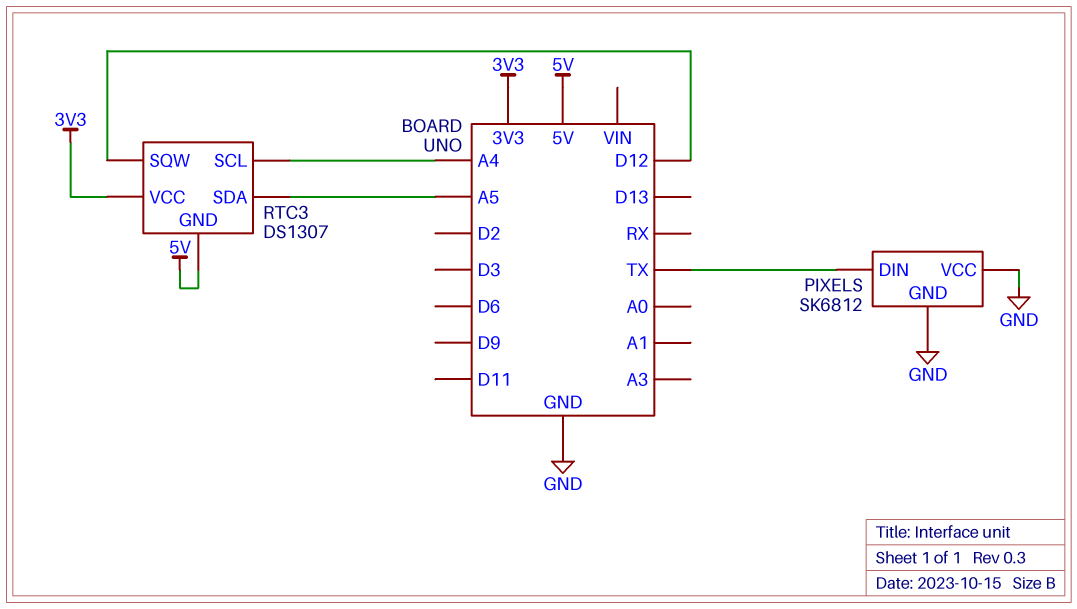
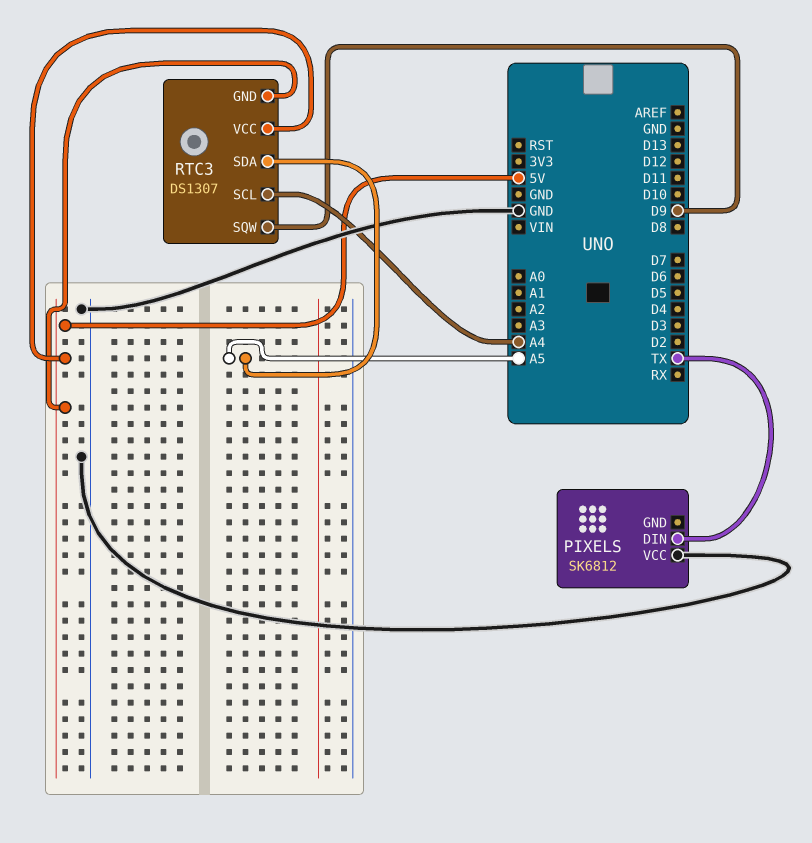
PIXELS pin GND: GND -> none
RTC3 pin SQW: D12 -> D9
RTC3 pin VCC: 3V3 -> 5V

